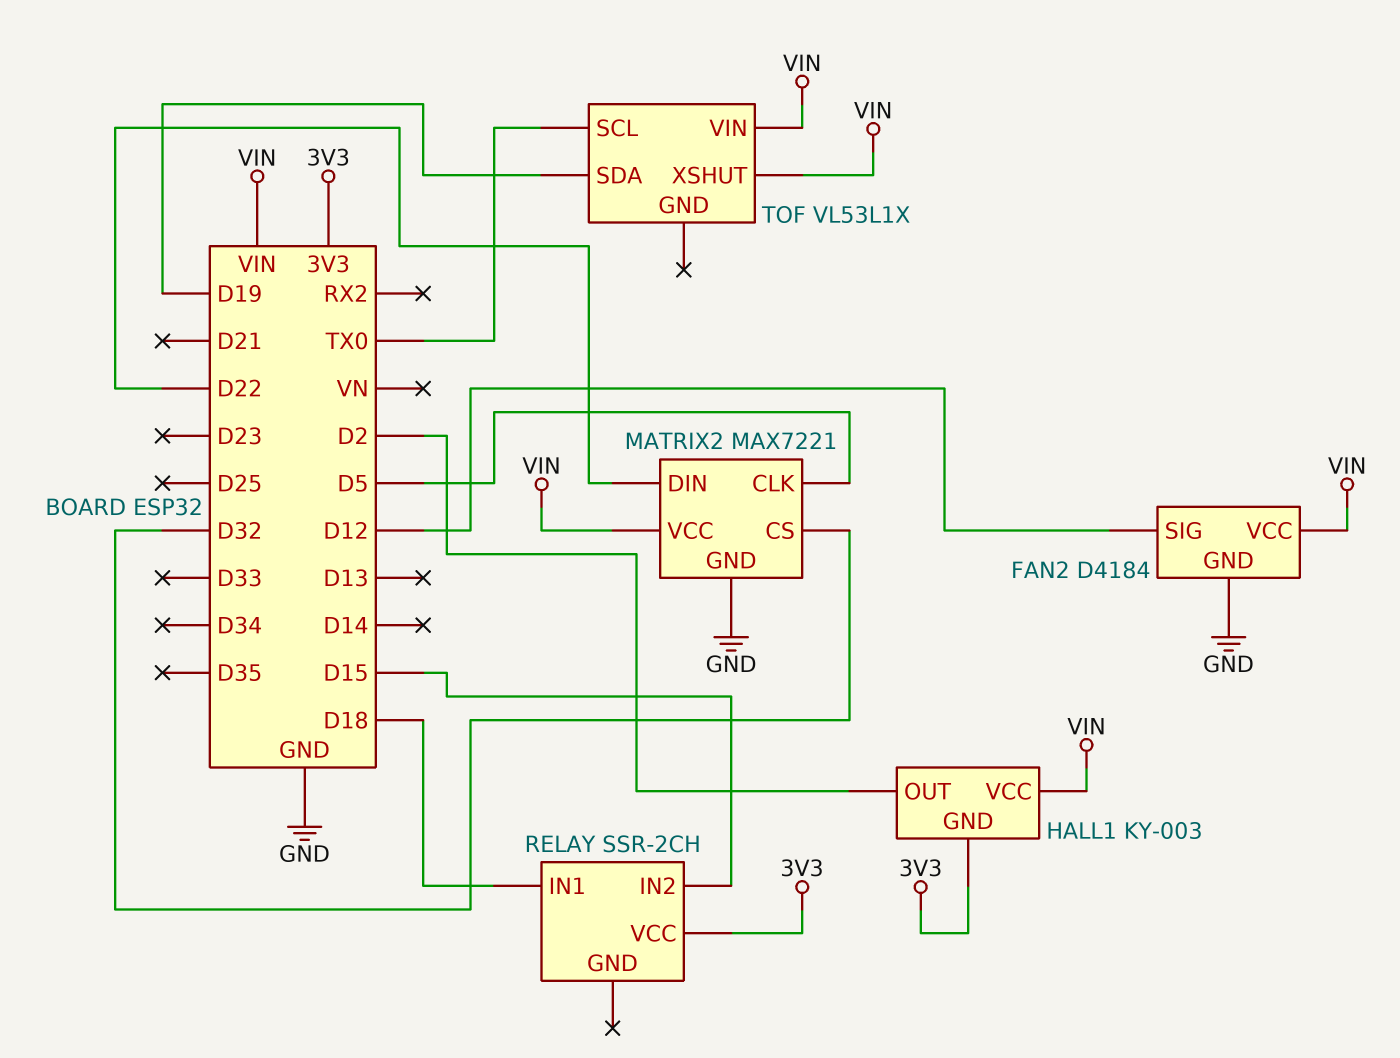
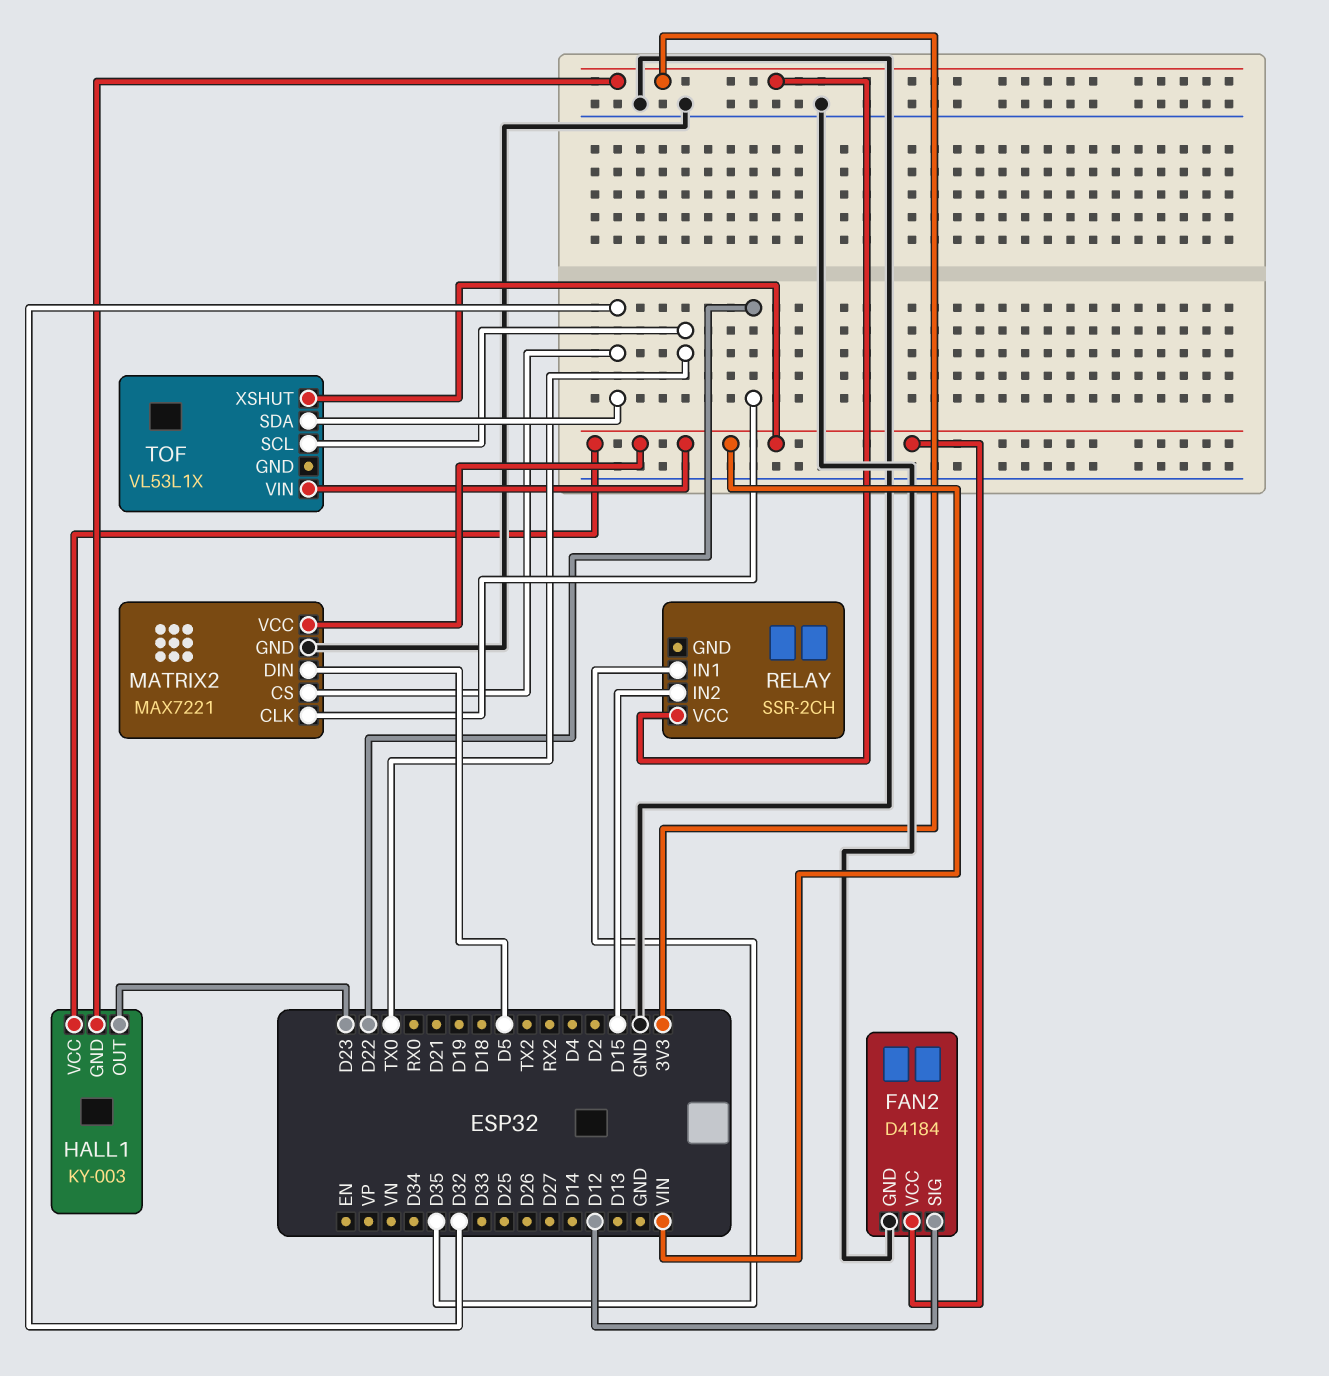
HALL1 pin OUT: D2 -> D23
MATRIX2 pin CLK: D5 -> D22
MATRIX2 pin DIN: D22 -> D5
RELAY pin IN1: D18 -> D35
TOF pin SDA: D19 -> D32

